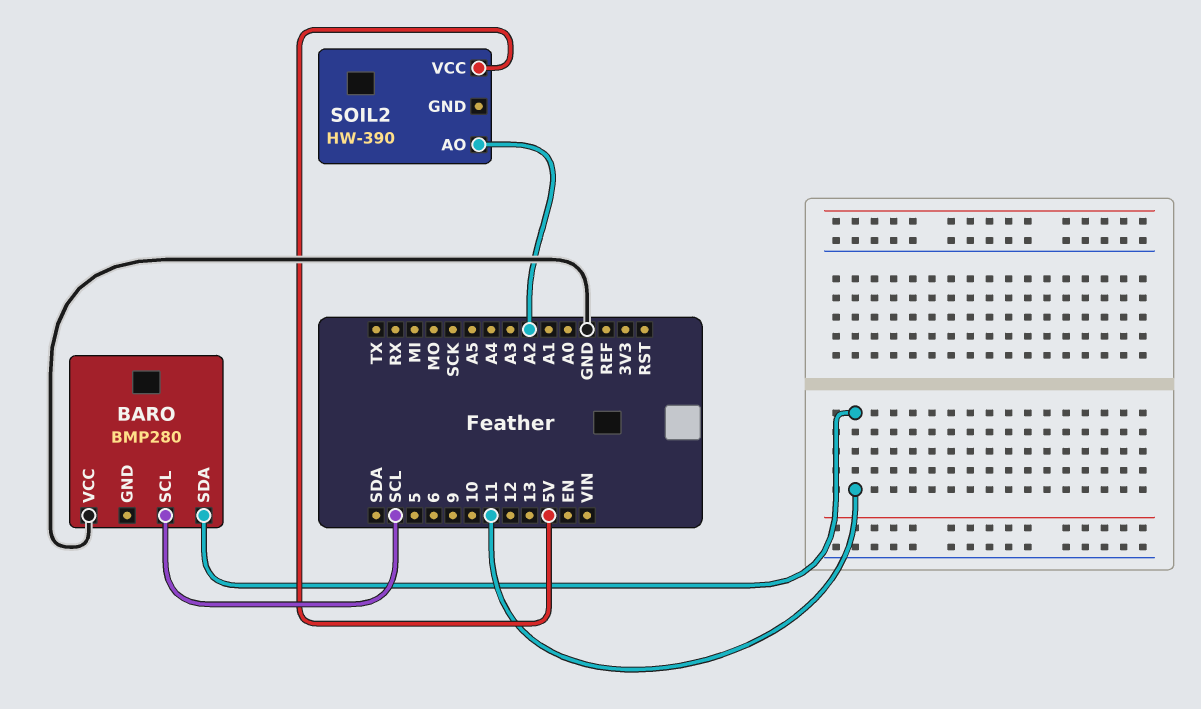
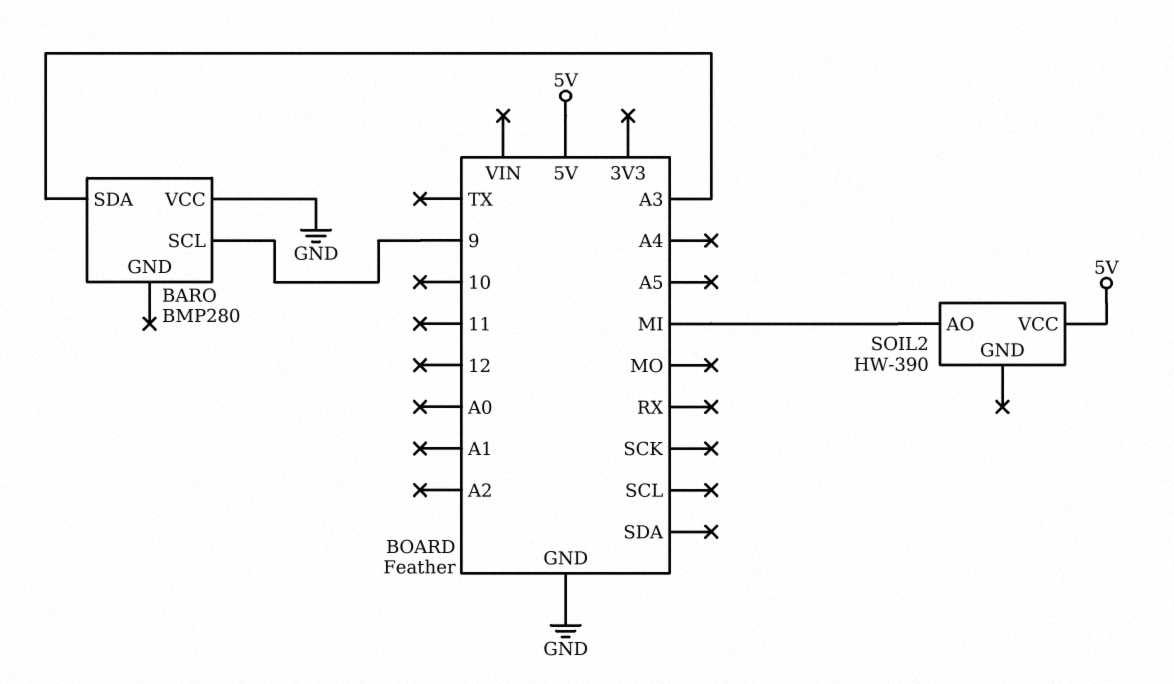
BARO pin SCL: SCL -> 9
BARO pin SDA: 11 -> A3
SOIL2 pin AO: A2 -> MI

